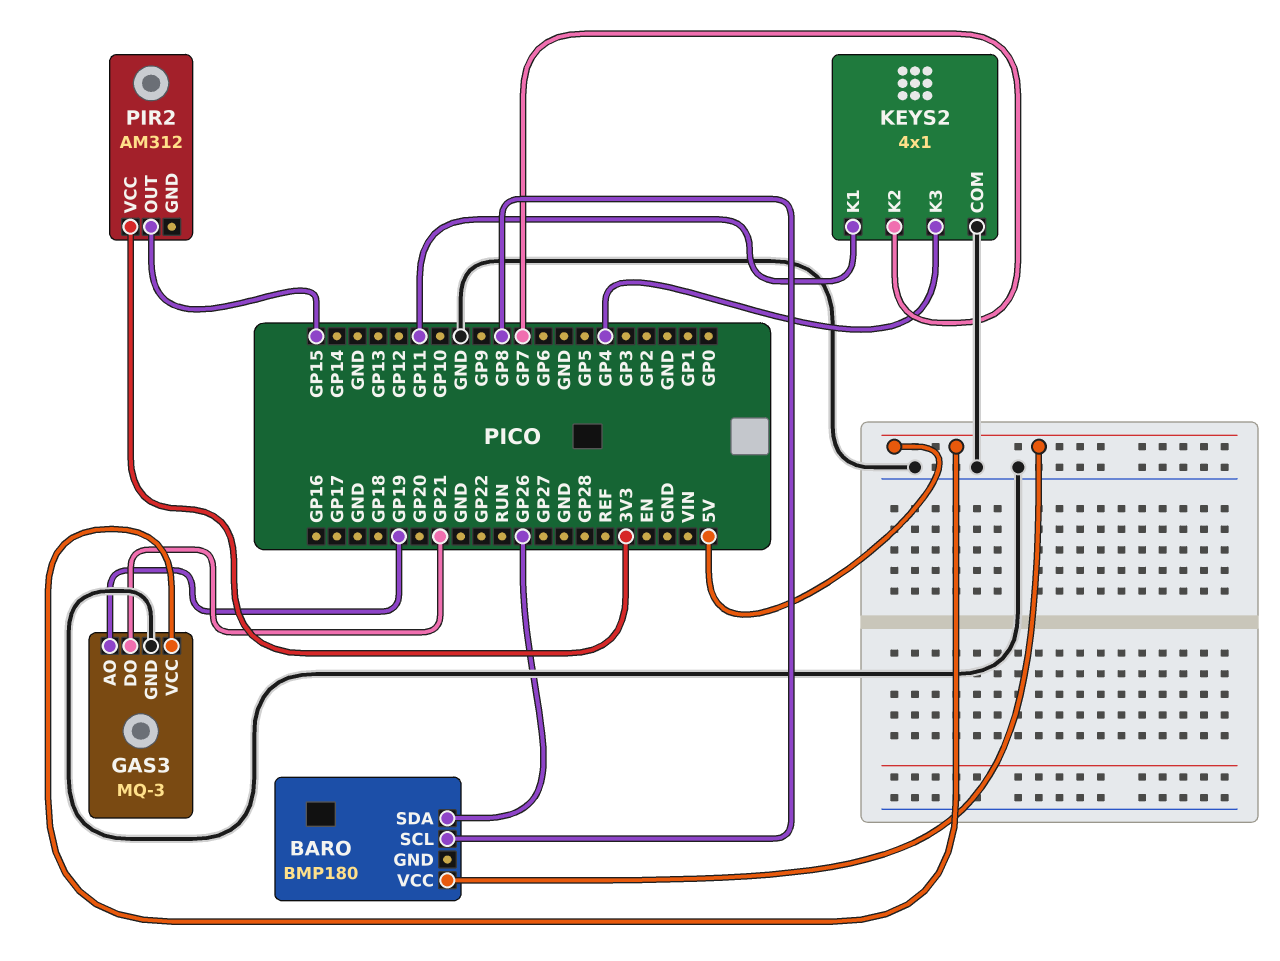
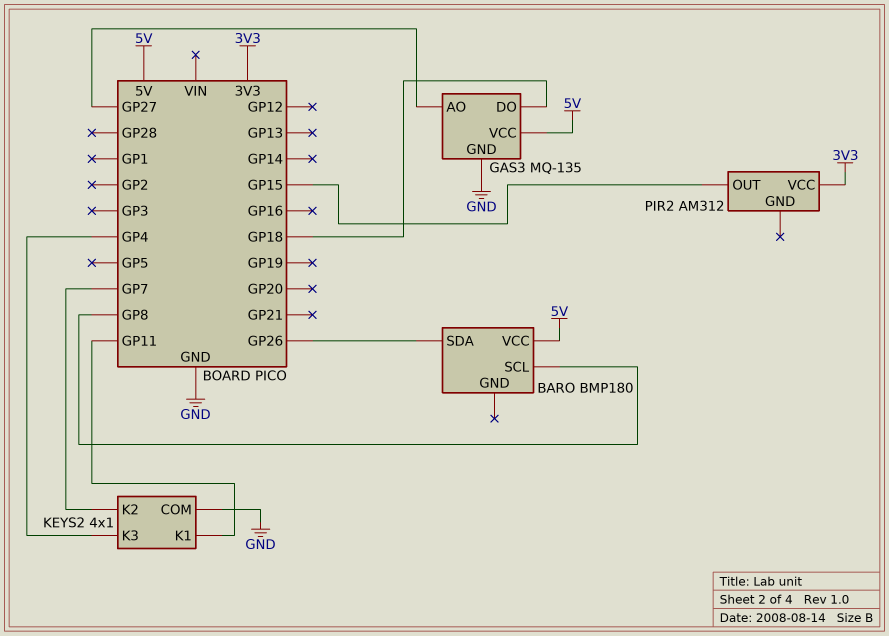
GAS3: MQ-3 -> MQ-135
GAS3 pin AO: GP19 -> GP27
GAS3 pin DO: GP21 -> GP18

